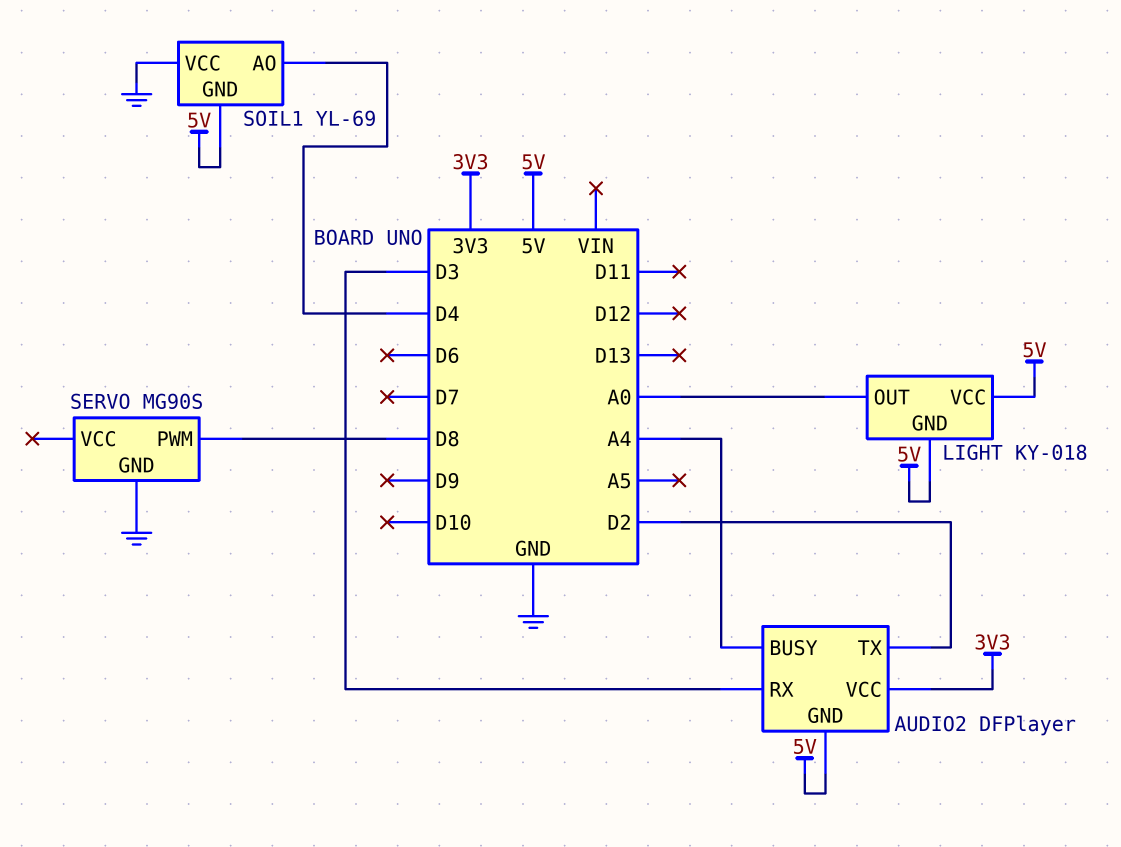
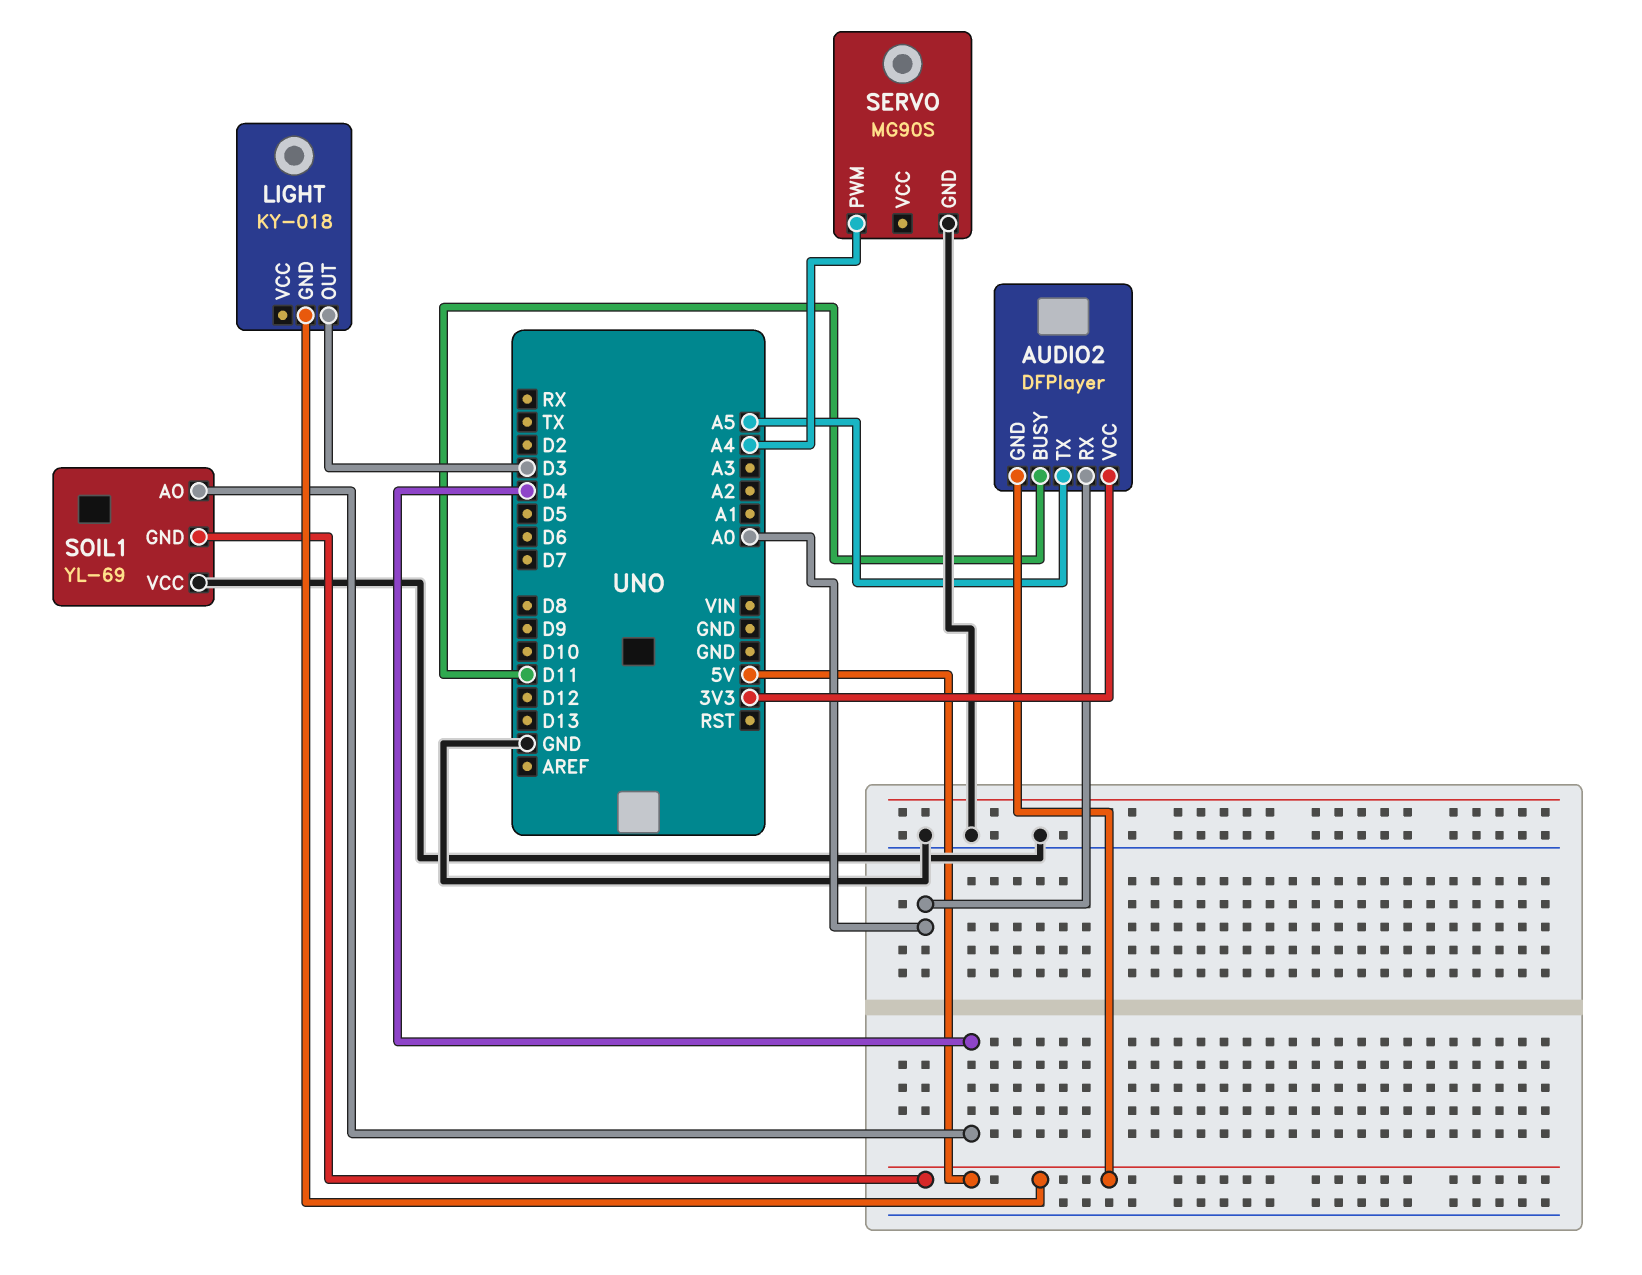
AUDIO2 pin BUSY: A4 -> D11
AUDIO2 pin RX: D3 -> A0
AUDIO2 pin TX: D2 -> A5
LIGHT pin OUT: A0 -> D3
LIGHT pin VCC: 5V -> none
SERVO pin PWM: D8 -> A4

